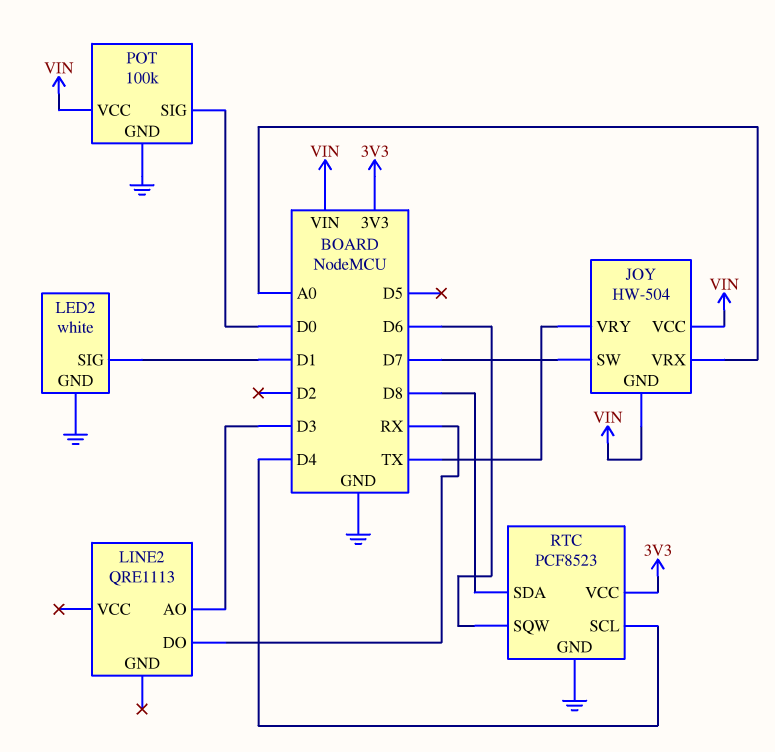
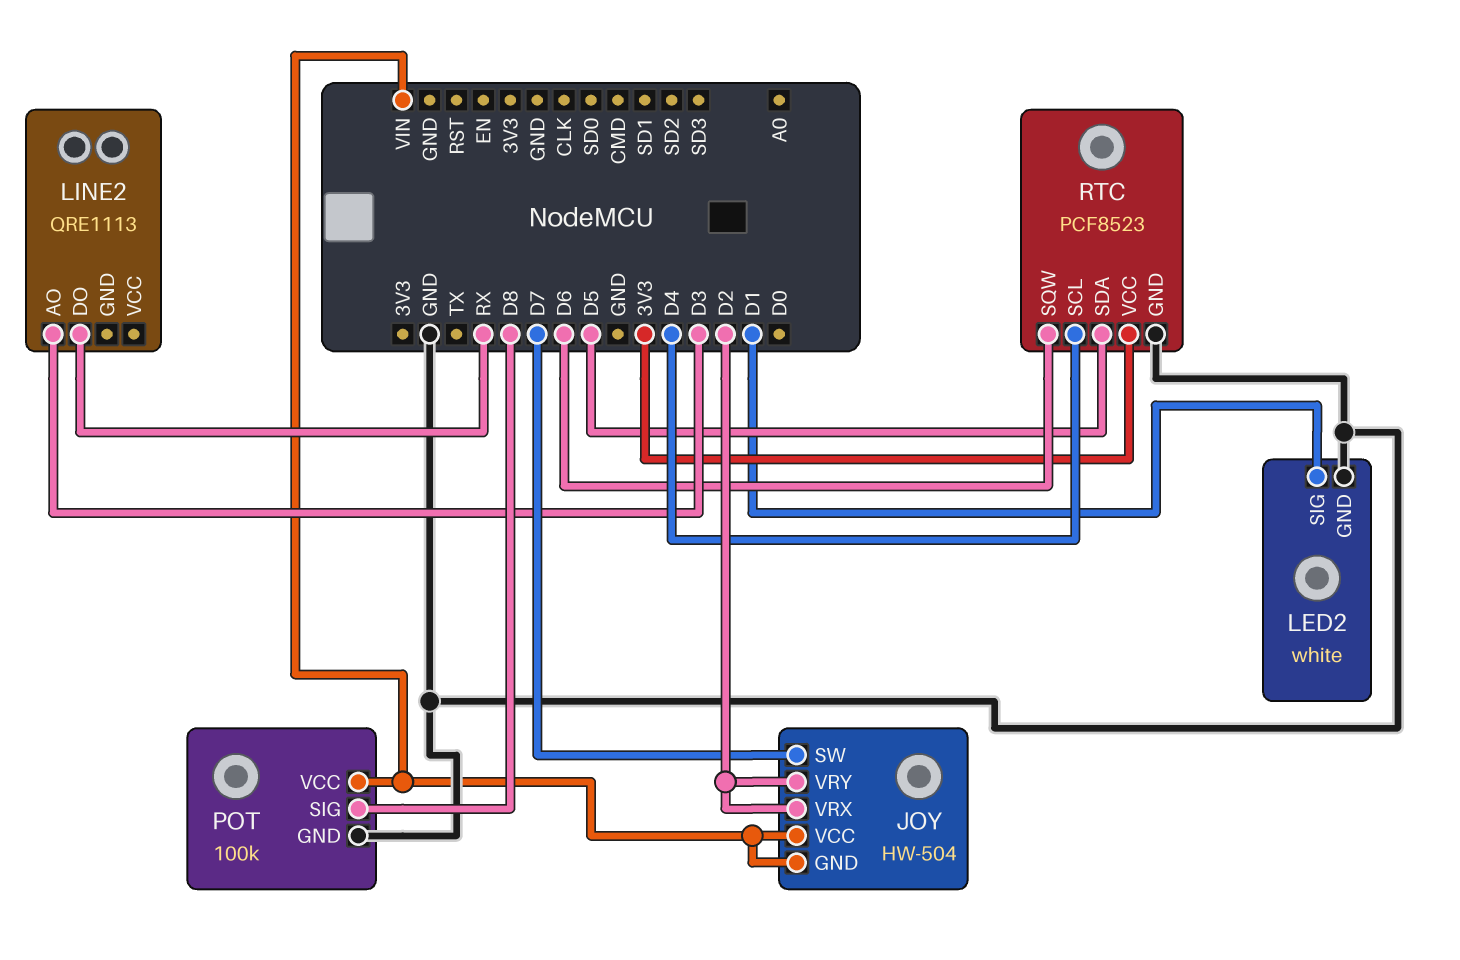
JOY pin VRX: A0 -> D2
JOY pin VRY: TX -> D2
POT pin SIG: D0 -> D8
RTC pin SDA: D8 -> D5

